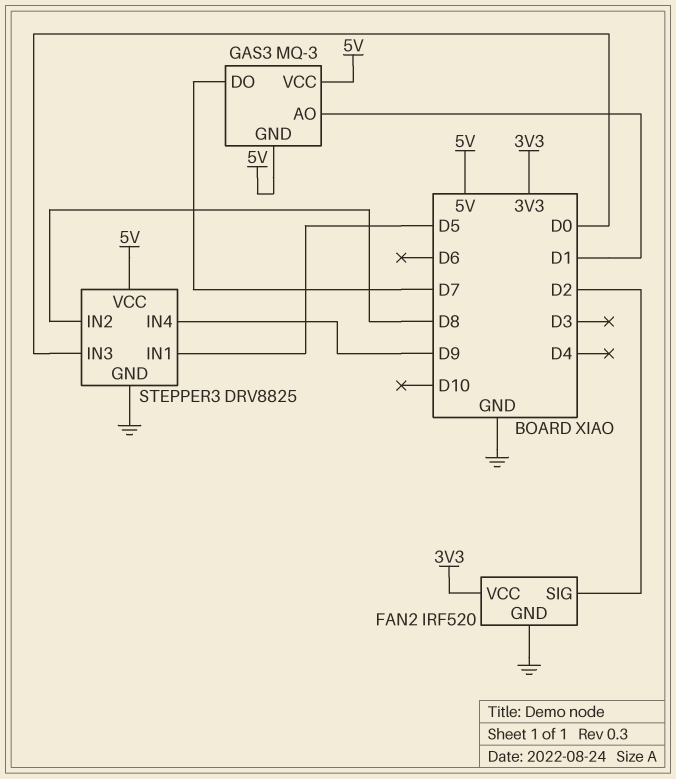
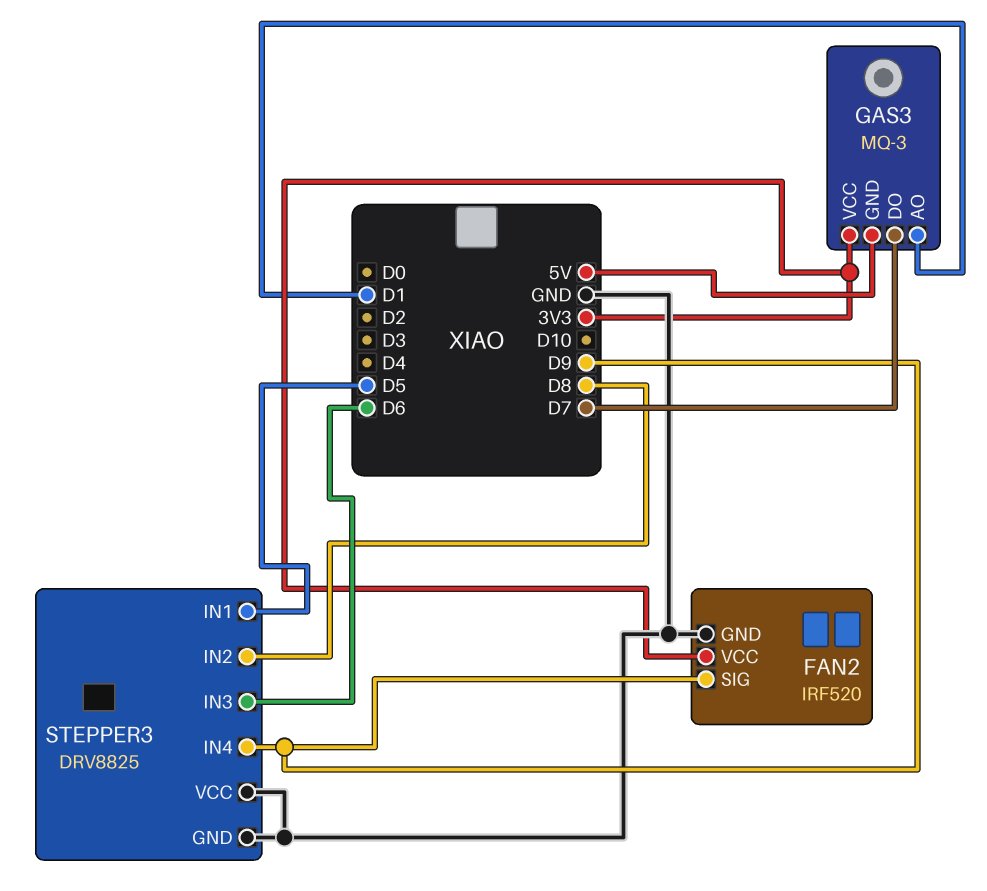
FAN2 pin SIG: D2 -> D9
GAS3 pin VCC: 5V -> 3V3
STEPPER3 pin IN3: D0 -> D6
STEPPER3 pin VCC: 5V -> GND

